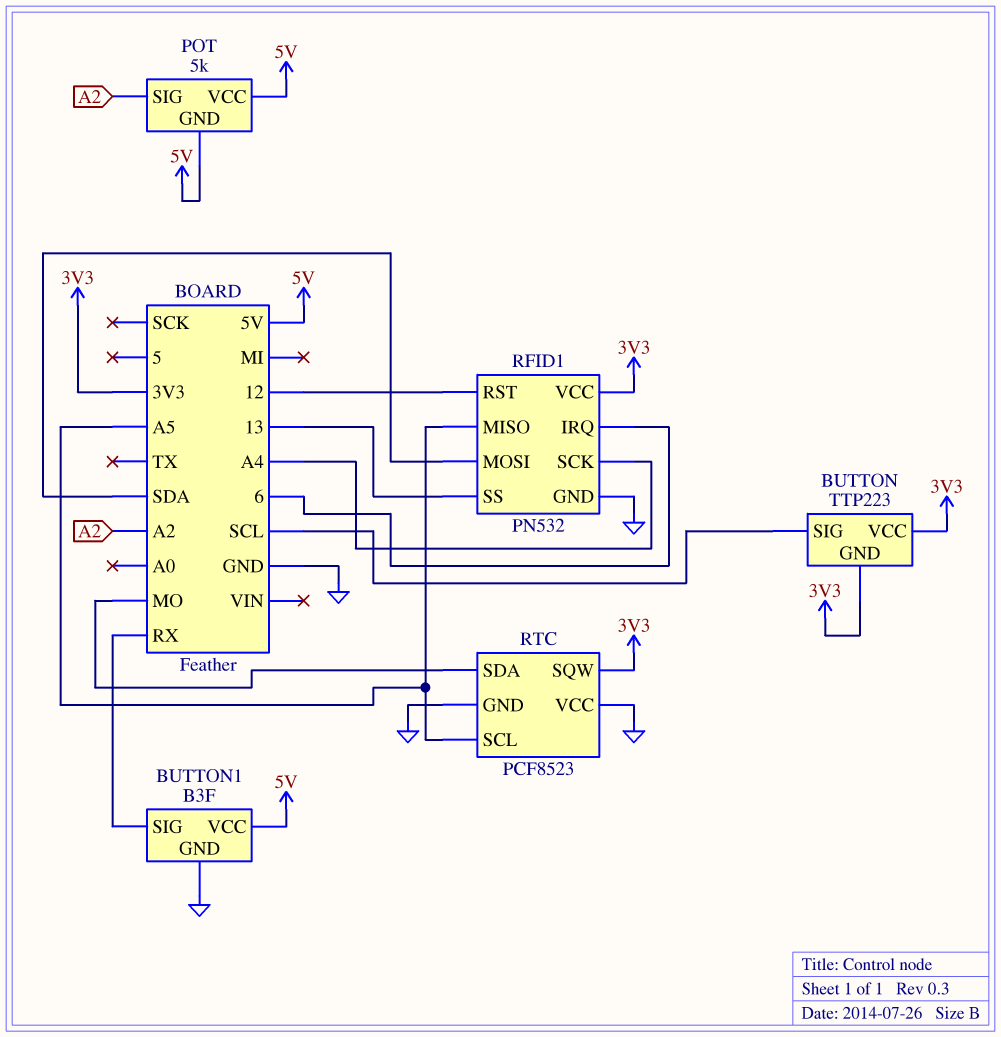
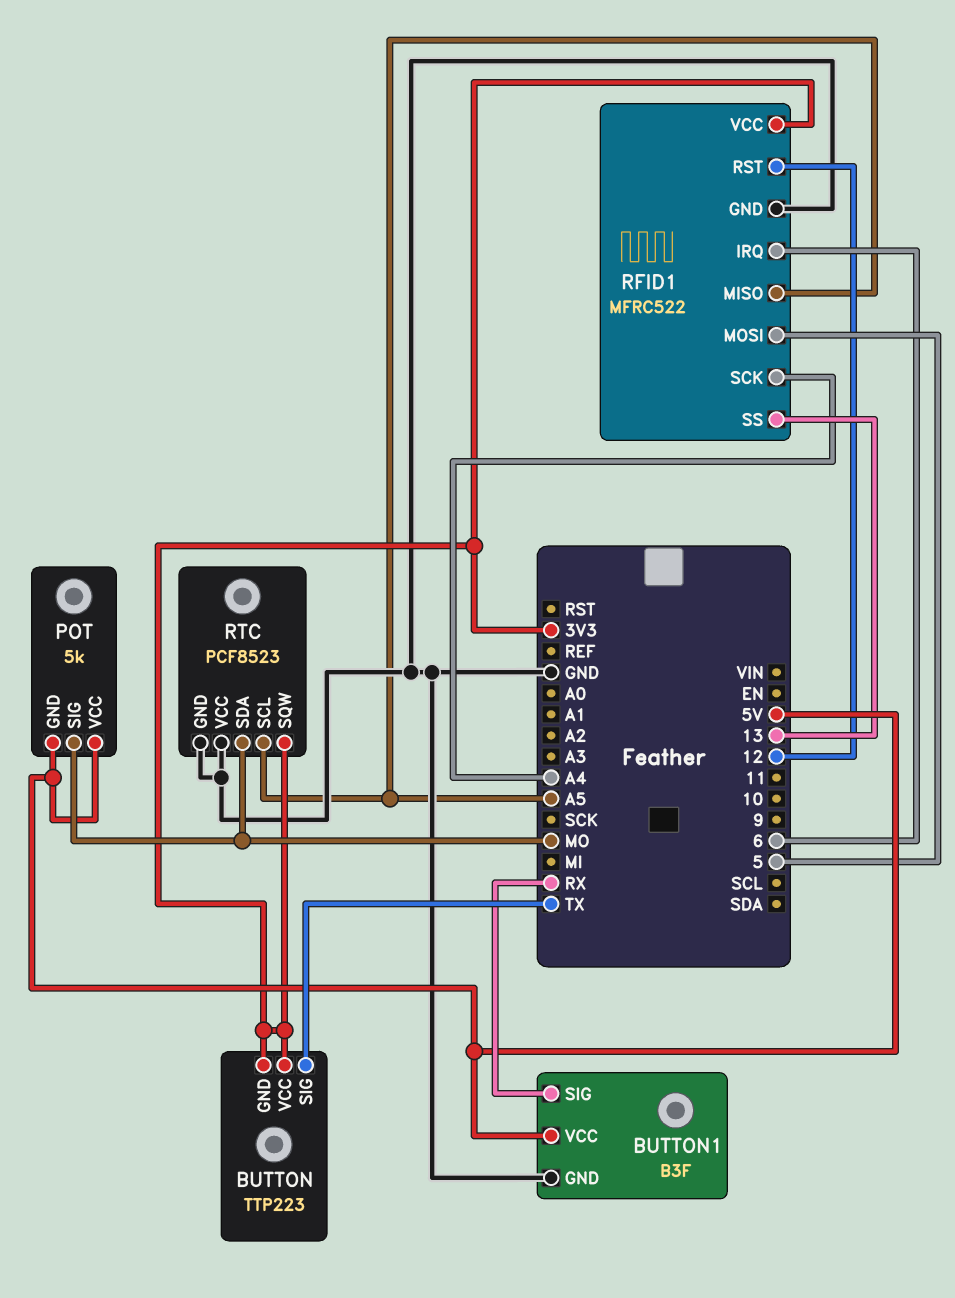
BUTTON pin SIG: SCL -> TX
POT pin SIG: A2 -> MO
RFID1: PN532 -> MFRC522
RFID1 pin MOSI: SDA -> 5

